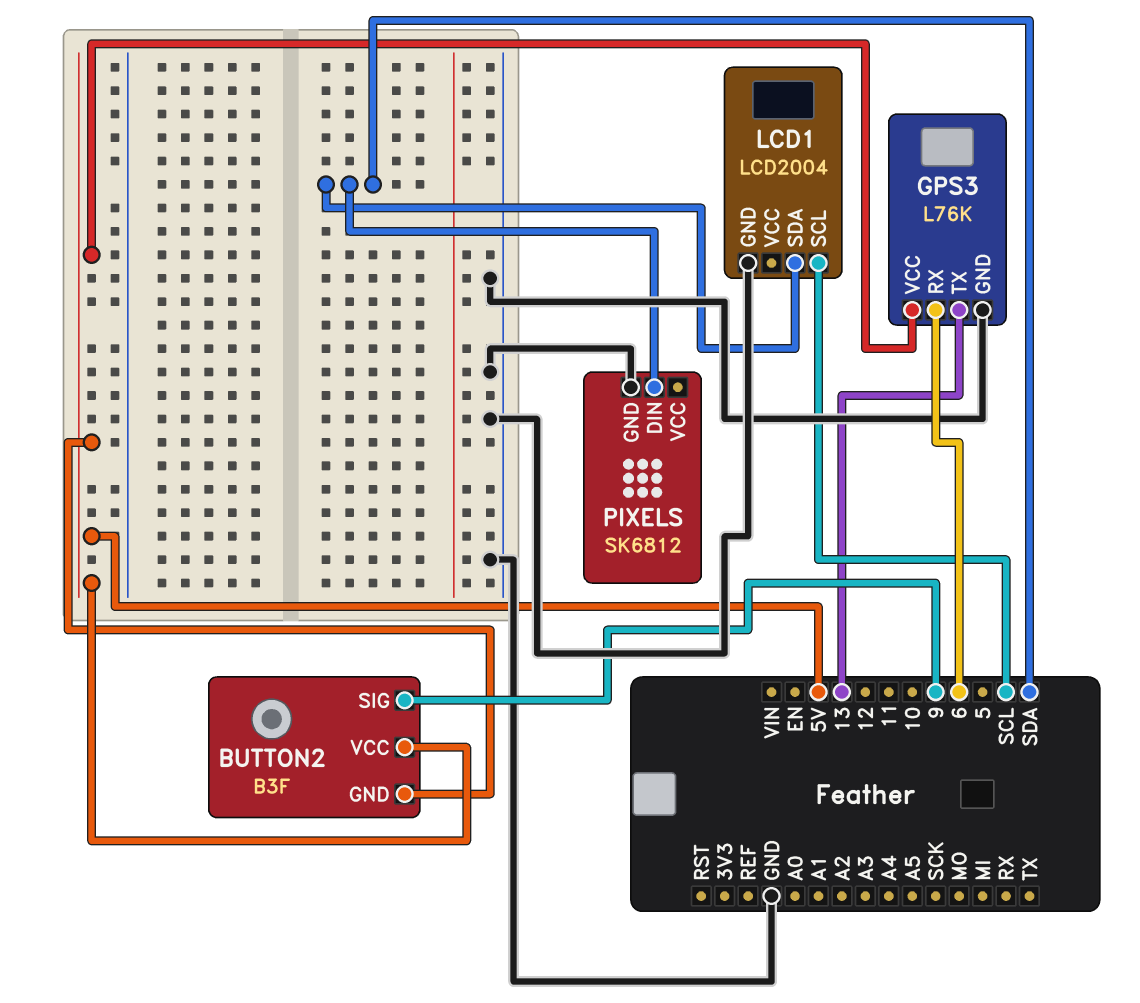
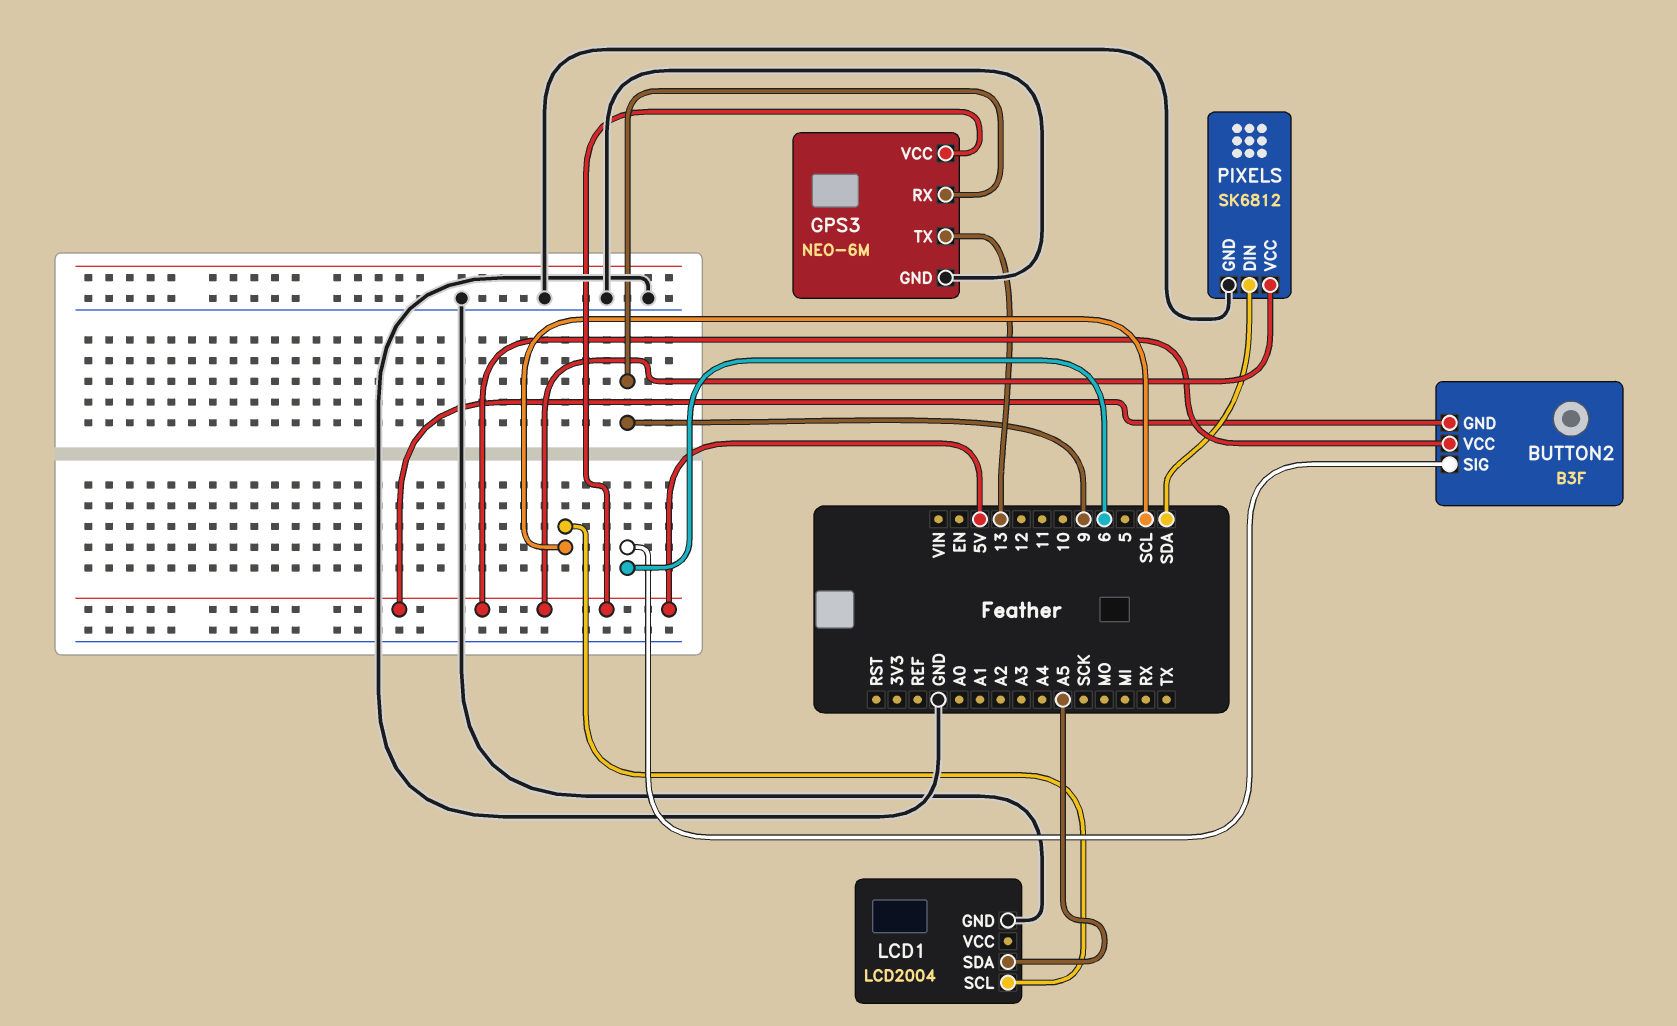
BUTTON2 pin SIG: 9 -> 6
GPS3: L76K -> NEO-6M
GPS3 pin RX: 6 -> 9
LCD1 pin SDA: SDA -> A5
PIXELS pin VCC: none -> 5V

